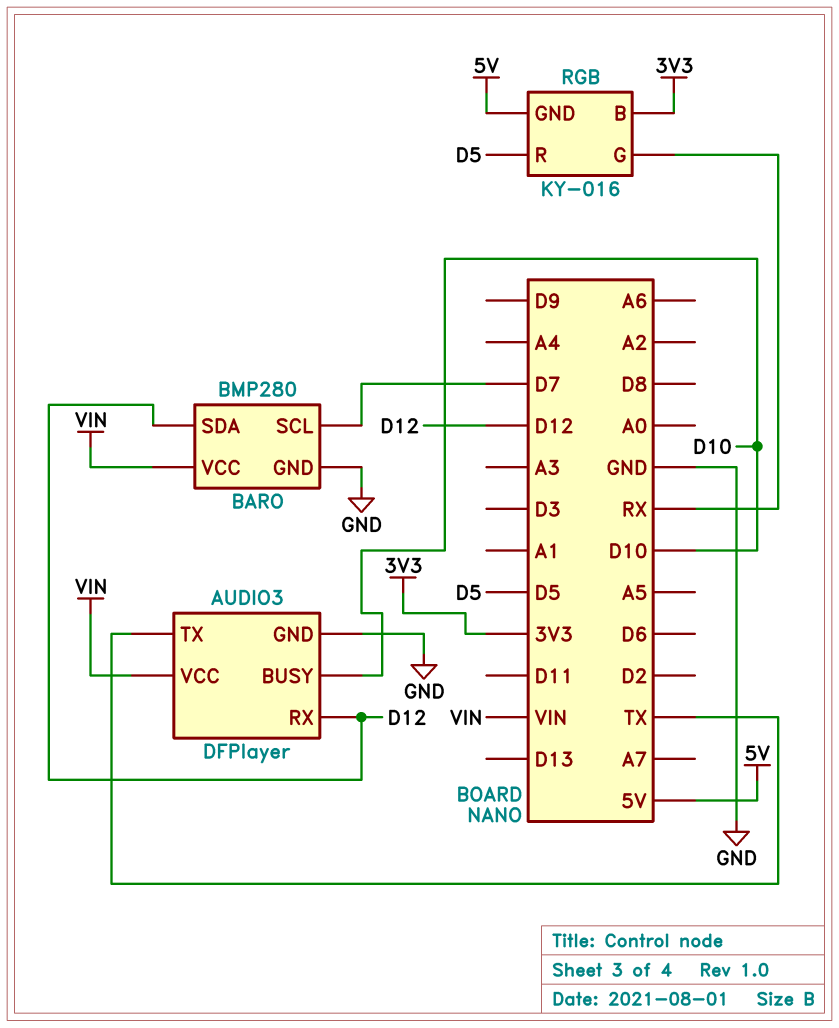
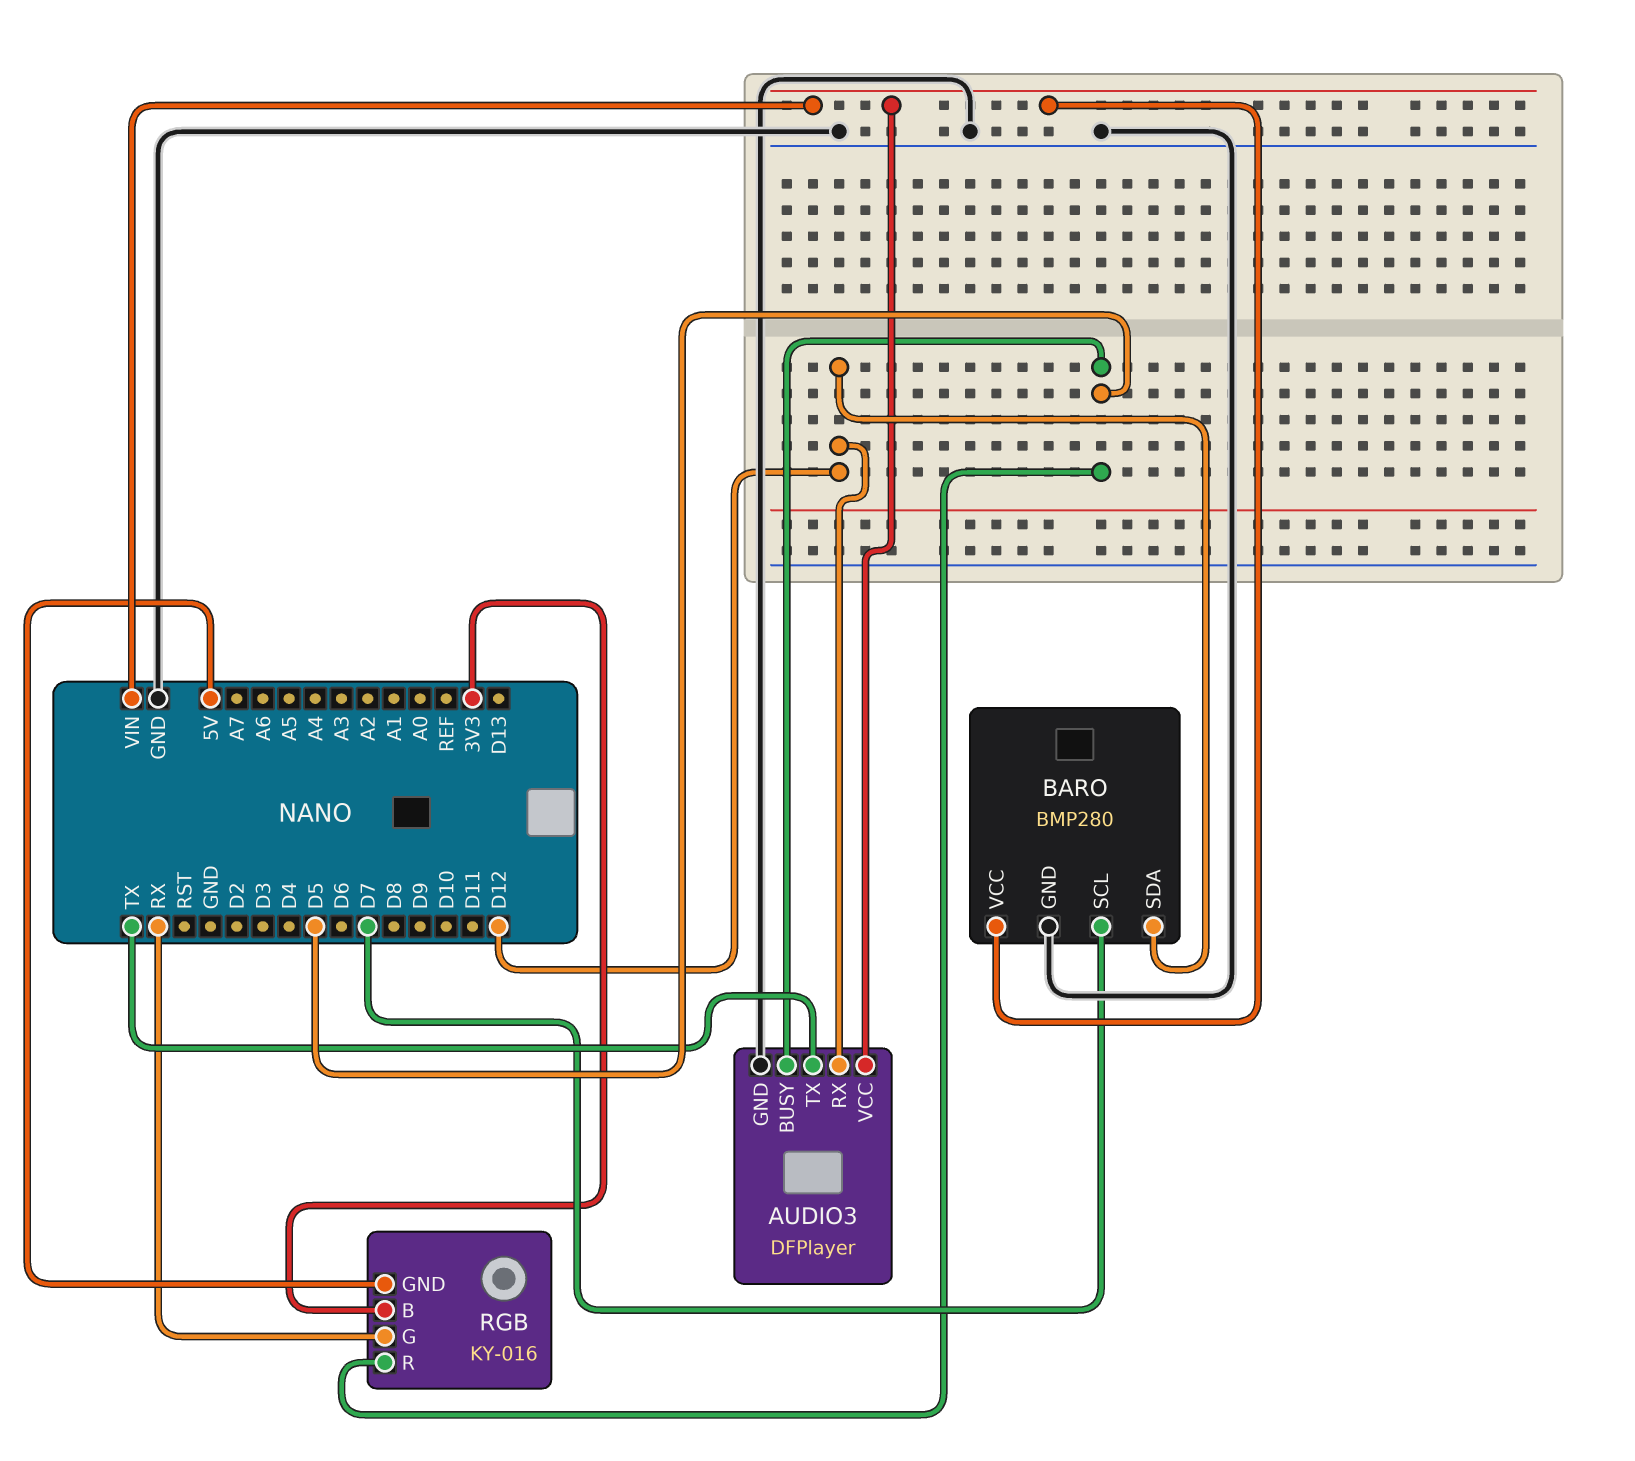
AUDIO3 pin BUSY: D10 -> D5

